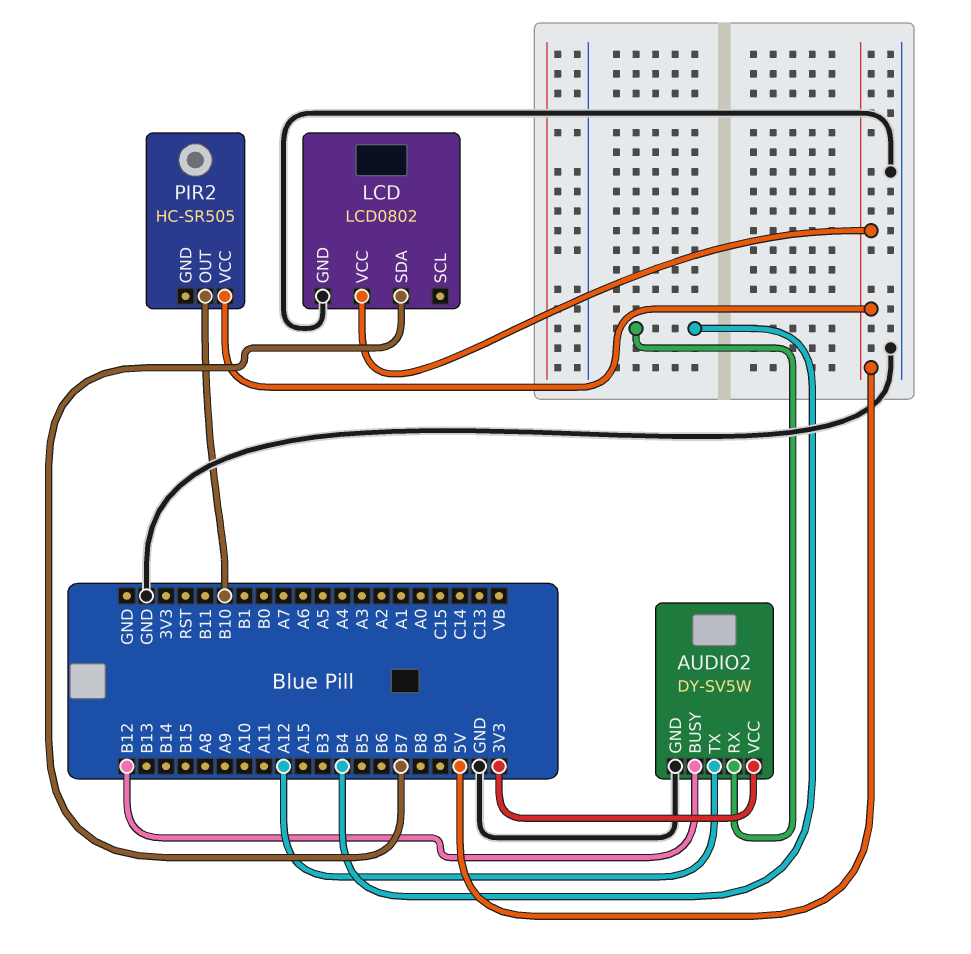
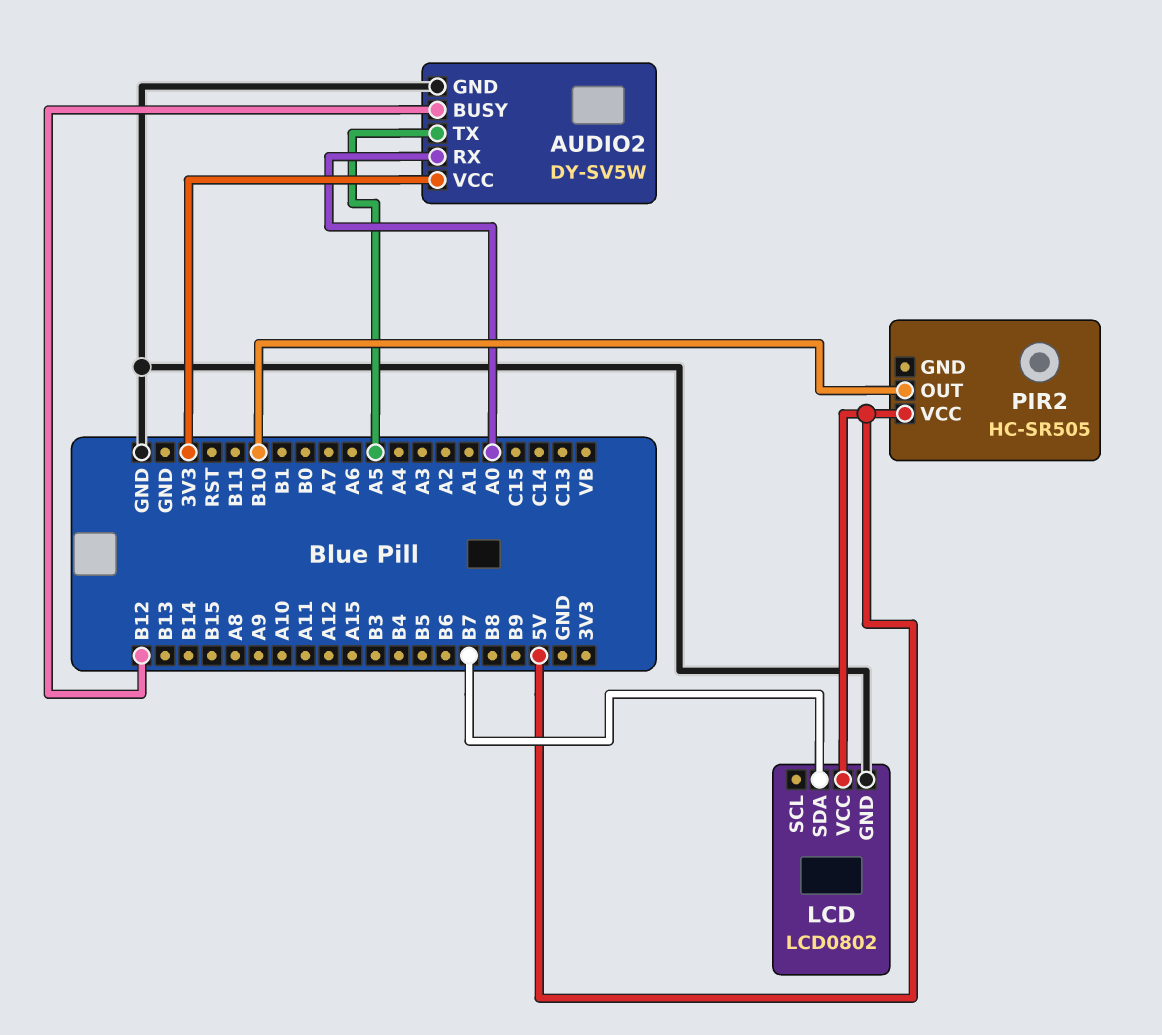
AUDIO2 pin RX: B4 -> A0
AUDIO2 pin TX: A12 -> A5

